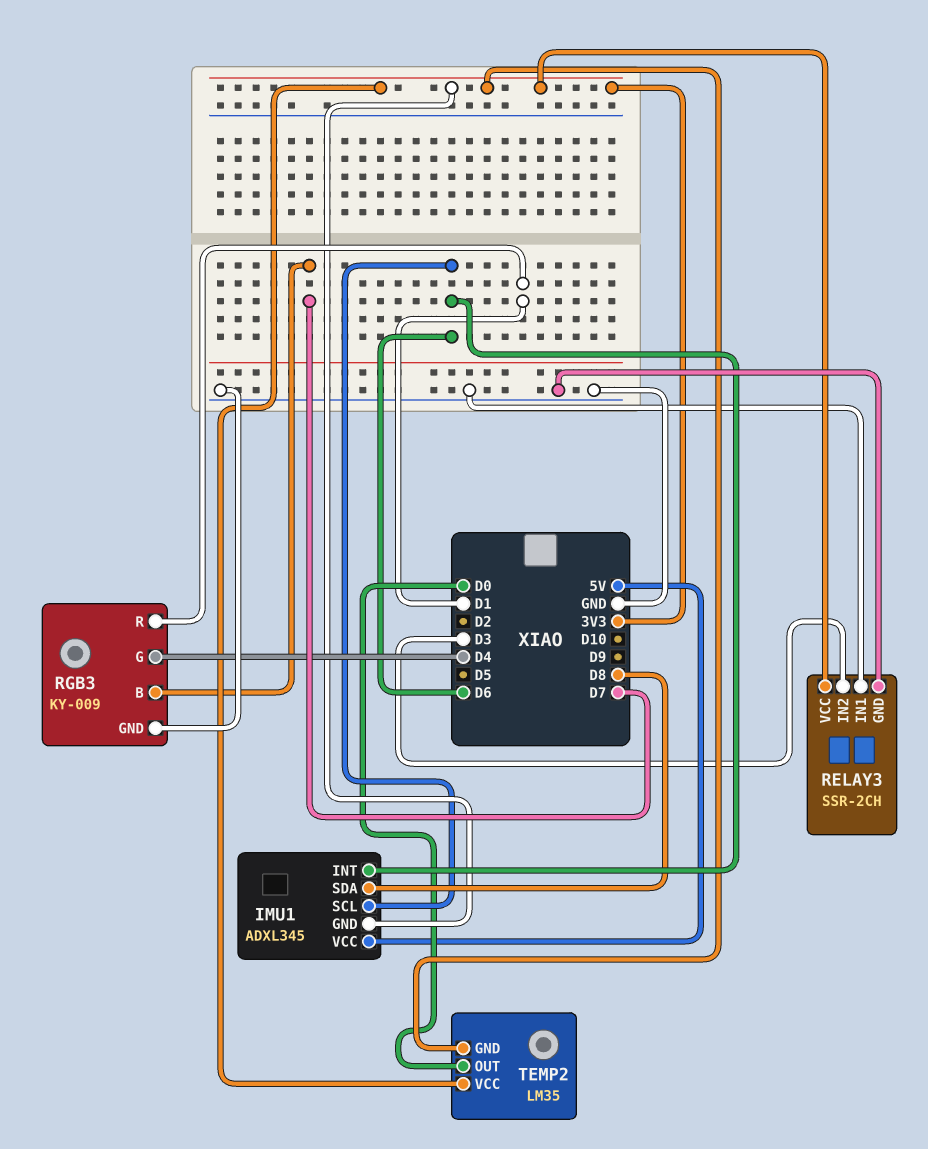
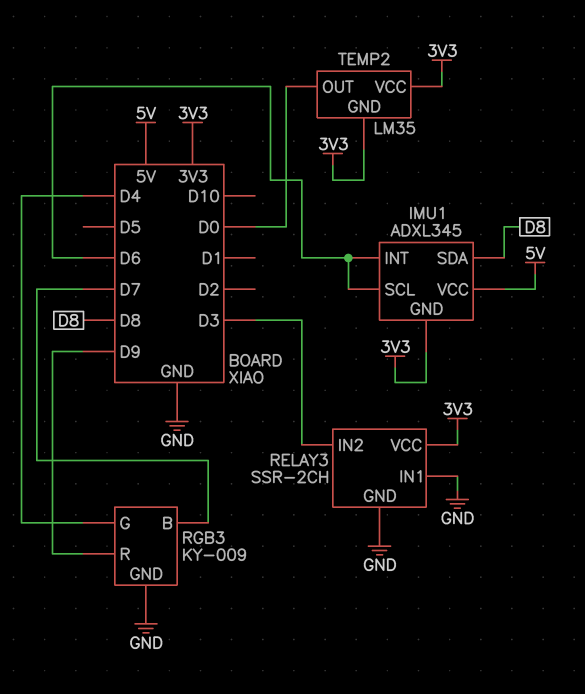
RGB3 pin R: D1 -> D9

